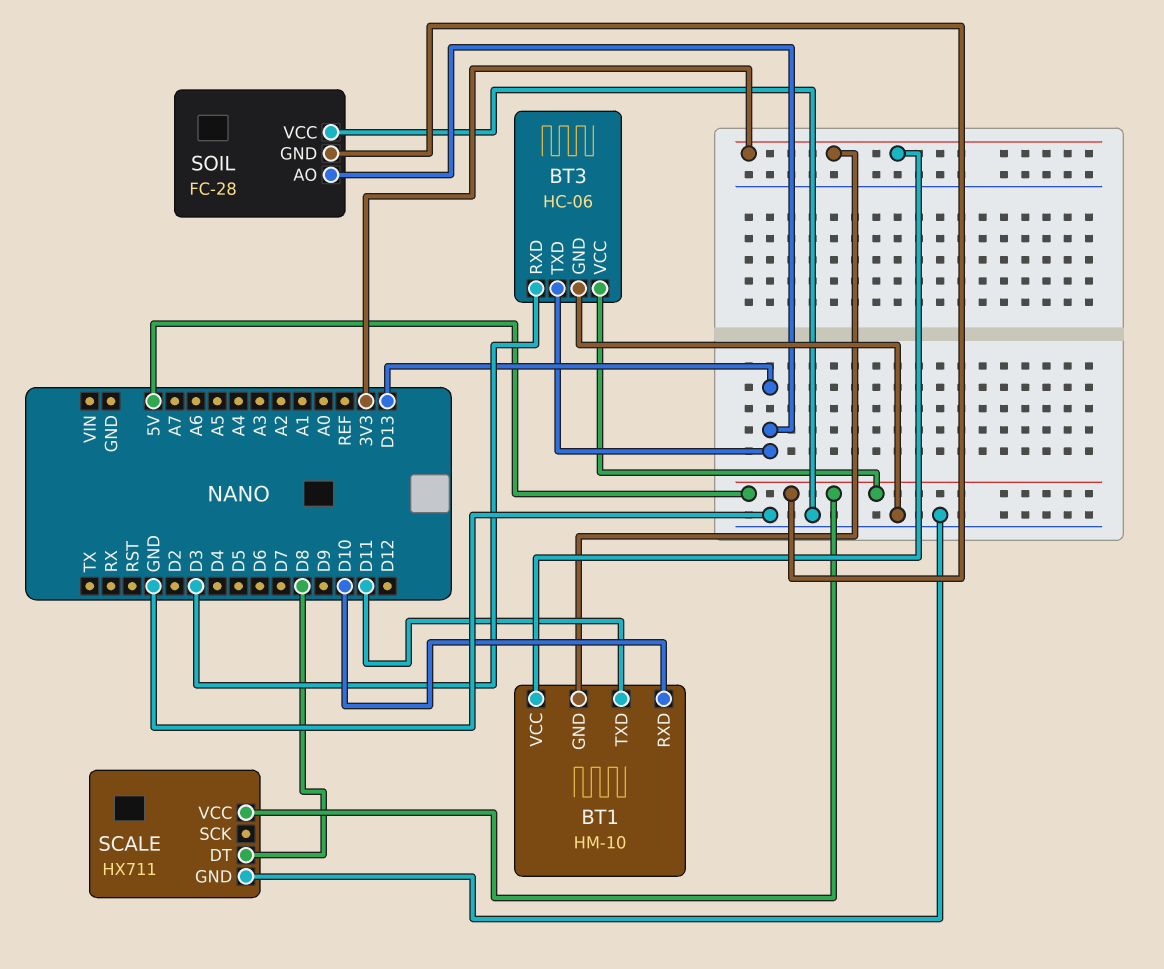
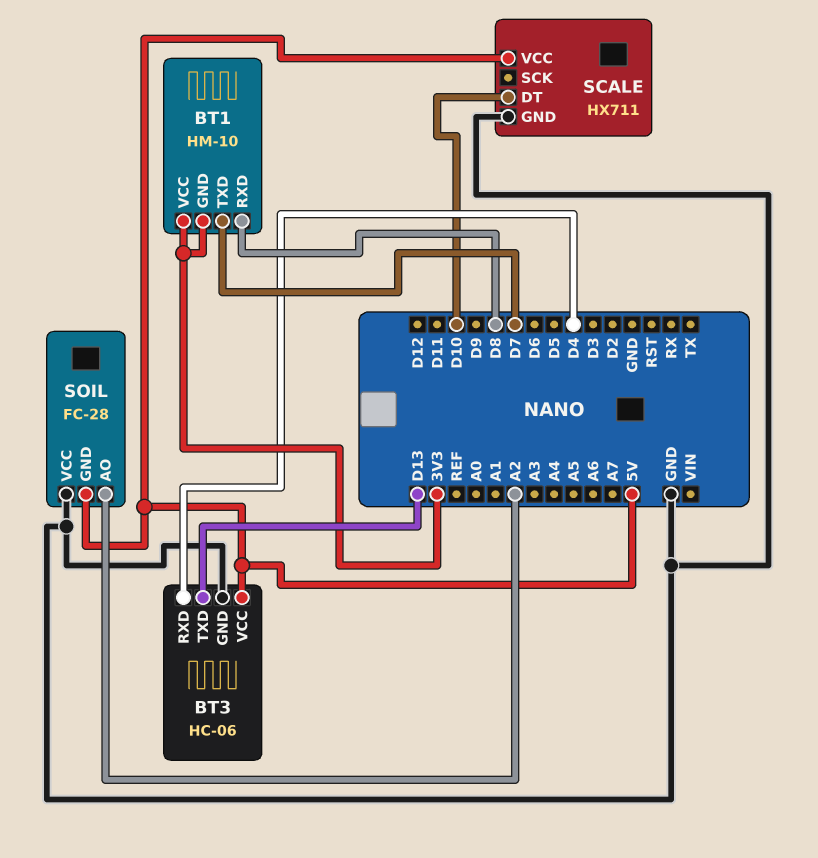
BT1 pin RXD: D10 -> D8
BT1 pin TXD: D11 -> D7
BT3 pin RXD: D3 -> D4
SCALE pin DT: D8 -> D10
SOIL pin AO: D13 -> A2

